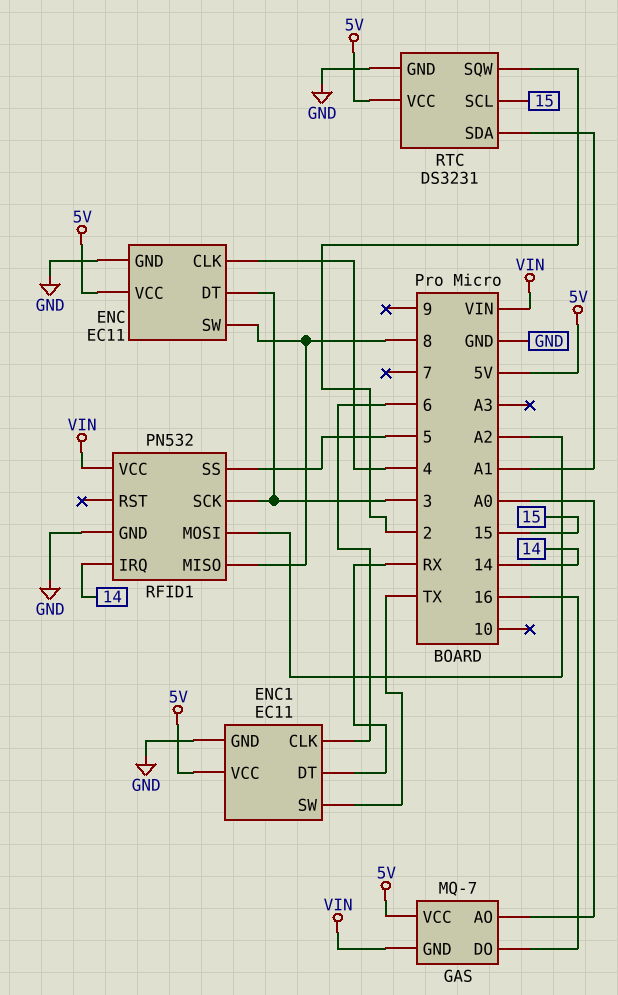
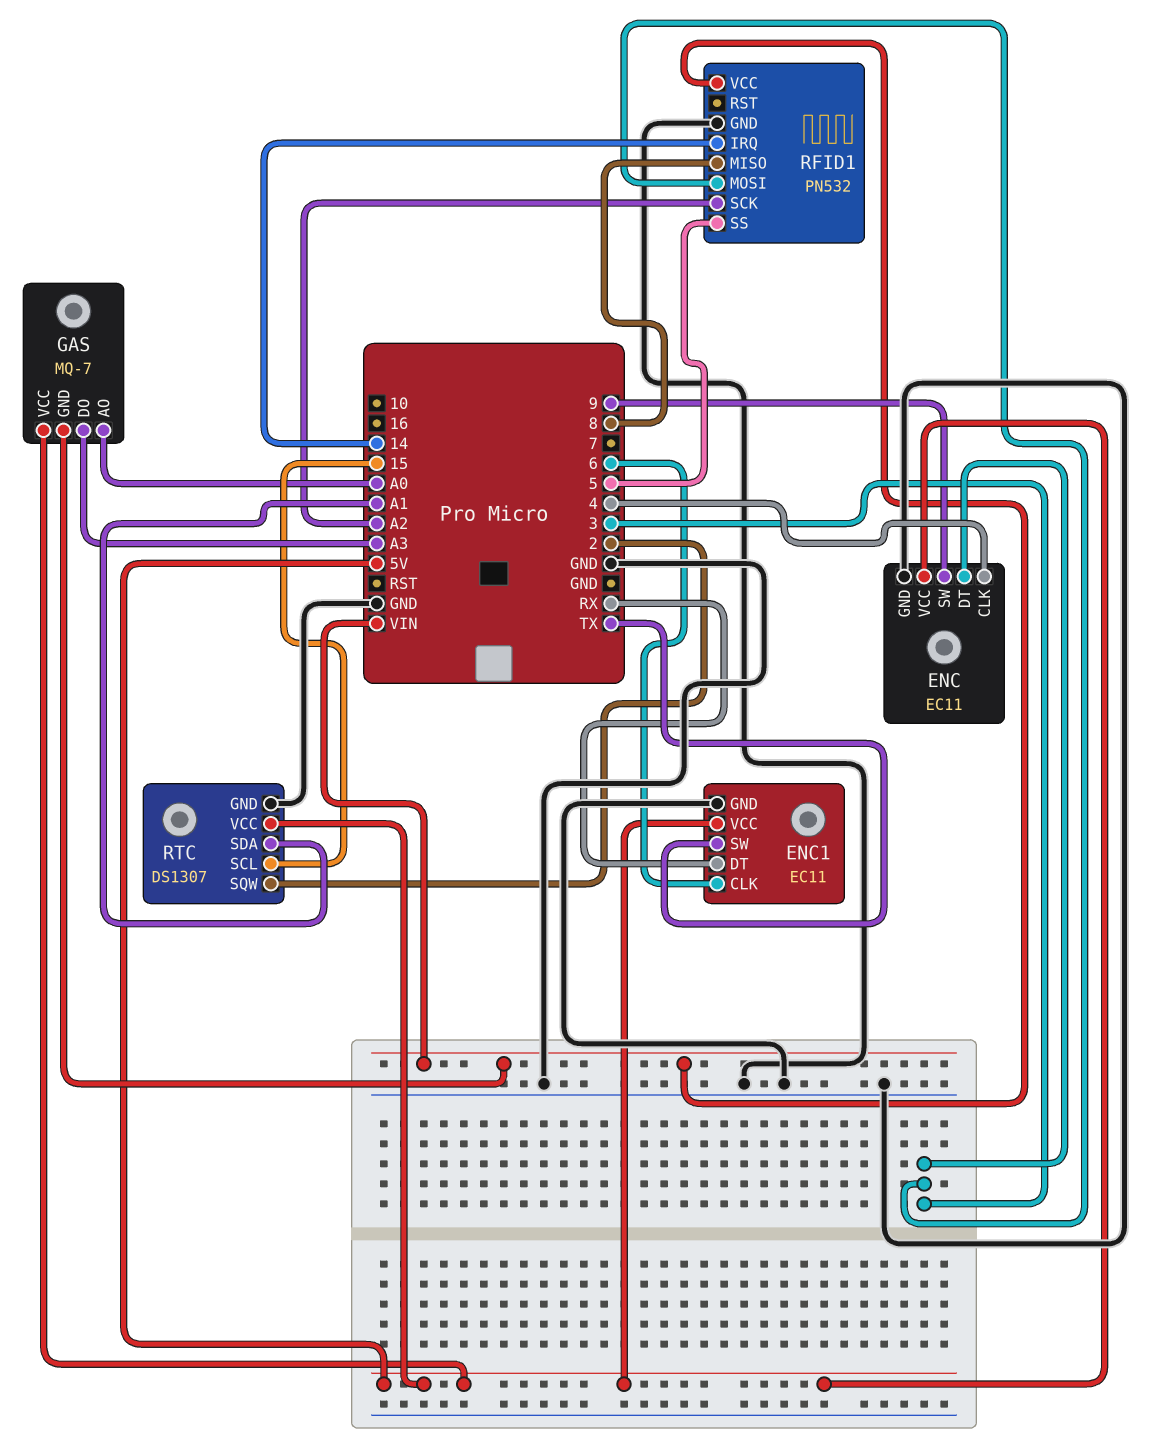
ENC pin SW: 8 -> 9
GAS pin DO: 16 -> A3
RFID1 pin MOSI: A2 -> 3
RFID1 pin SCK: 3 -> A2
RTC: DS3231 -> DS1307

